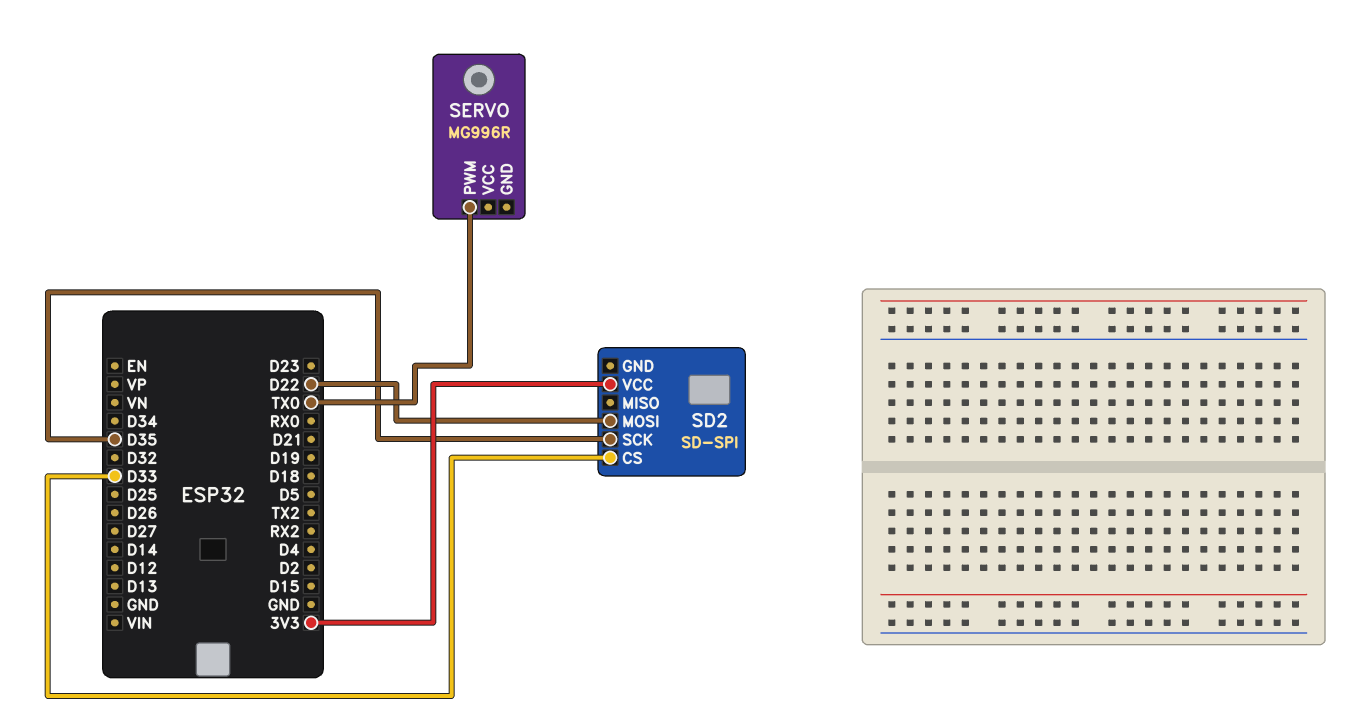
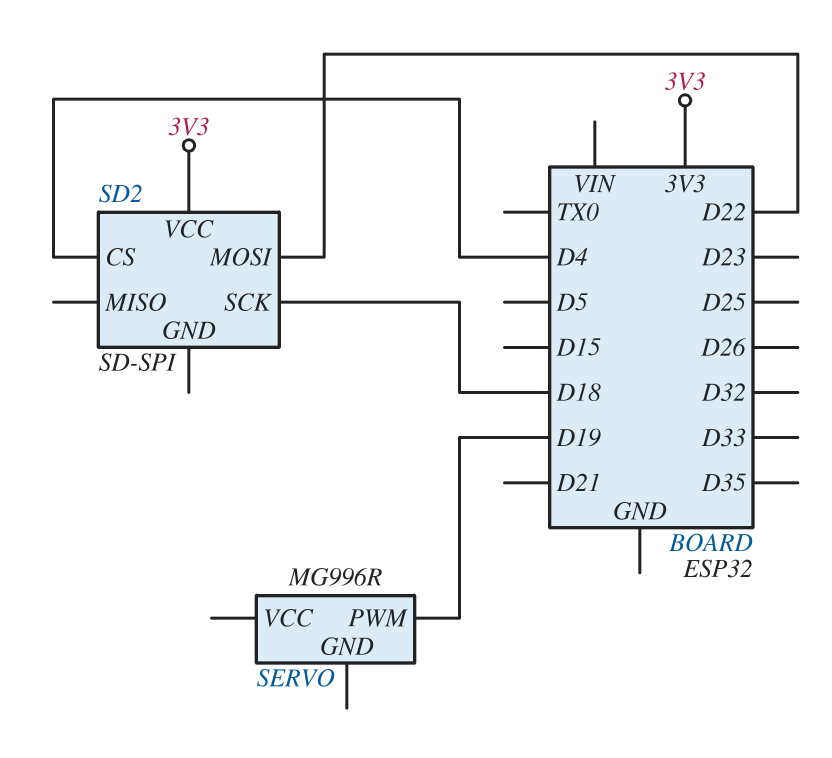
SD2 pin CS: D33 -> D4
SD2 pin SCK: D35 -> D18
SERVO pin PWM: TX0 -> D19

